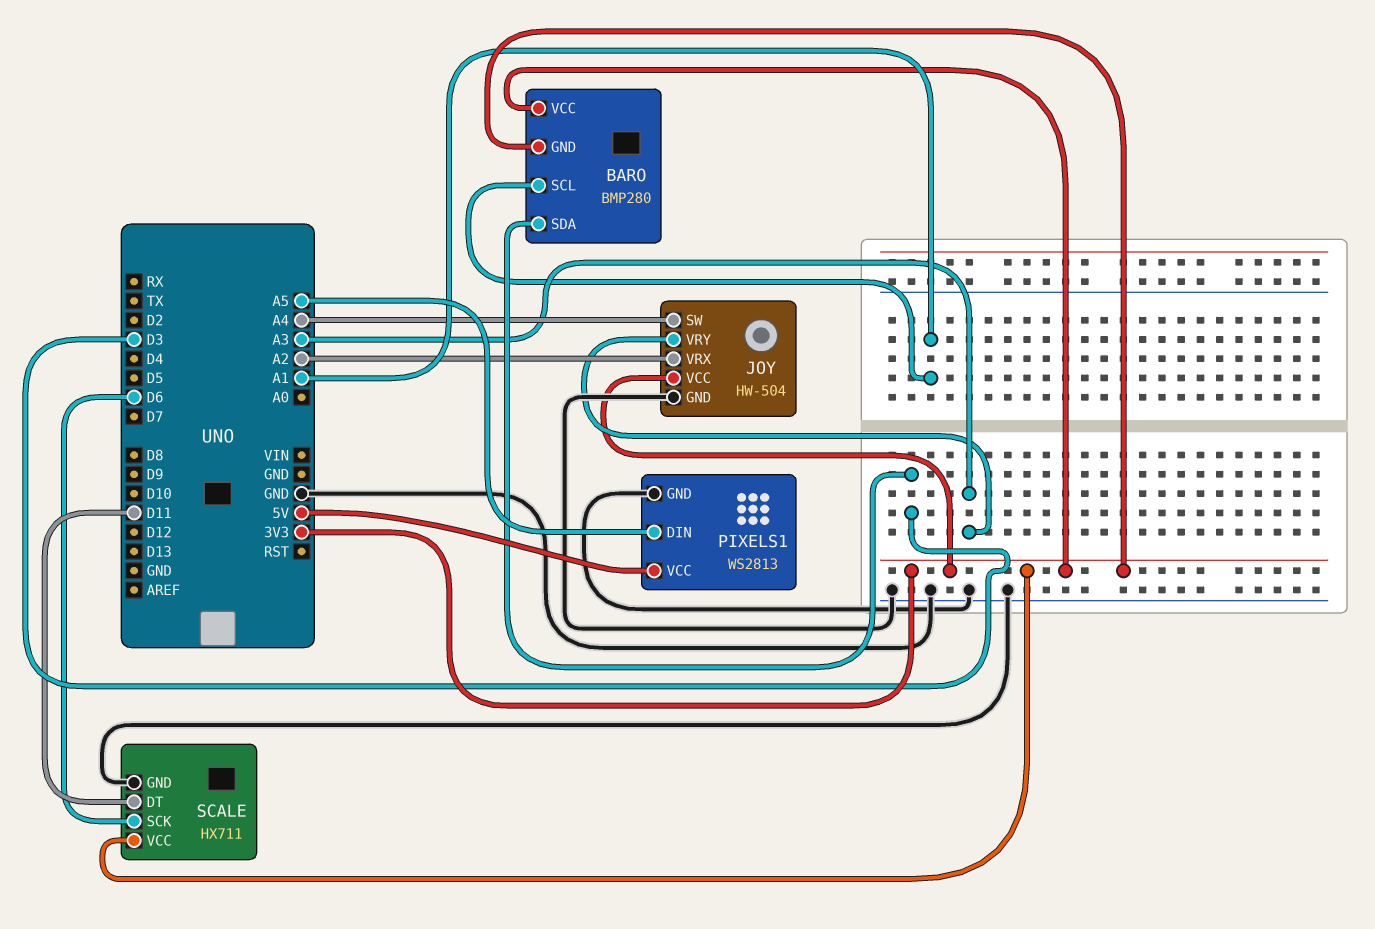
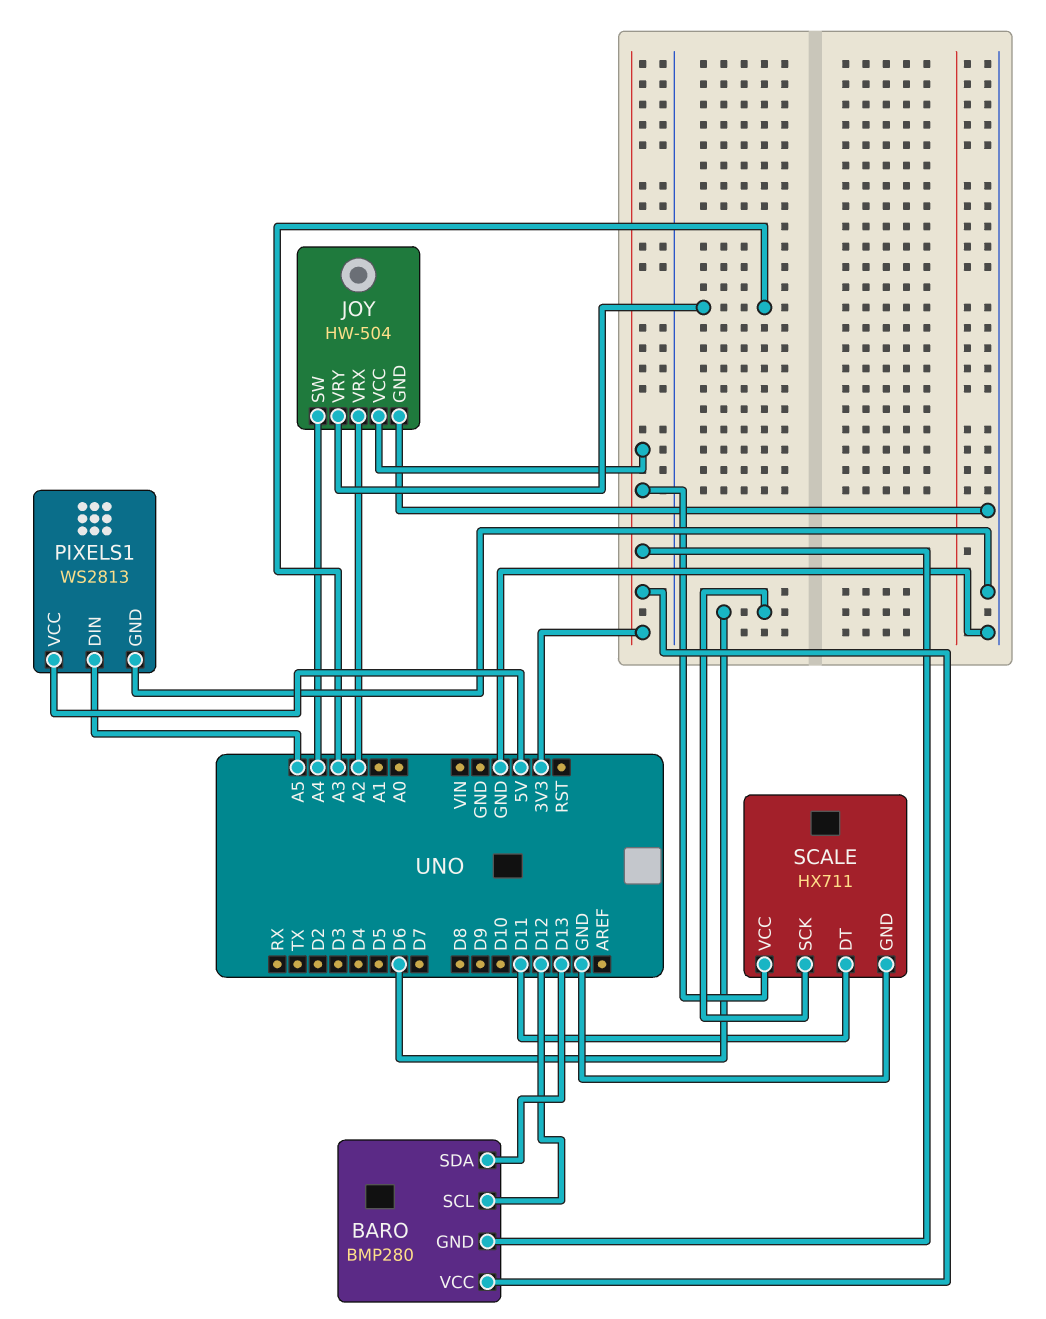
BARO pin SCL: A1 -> D12
BARO pin SDA: D3 -> D13

